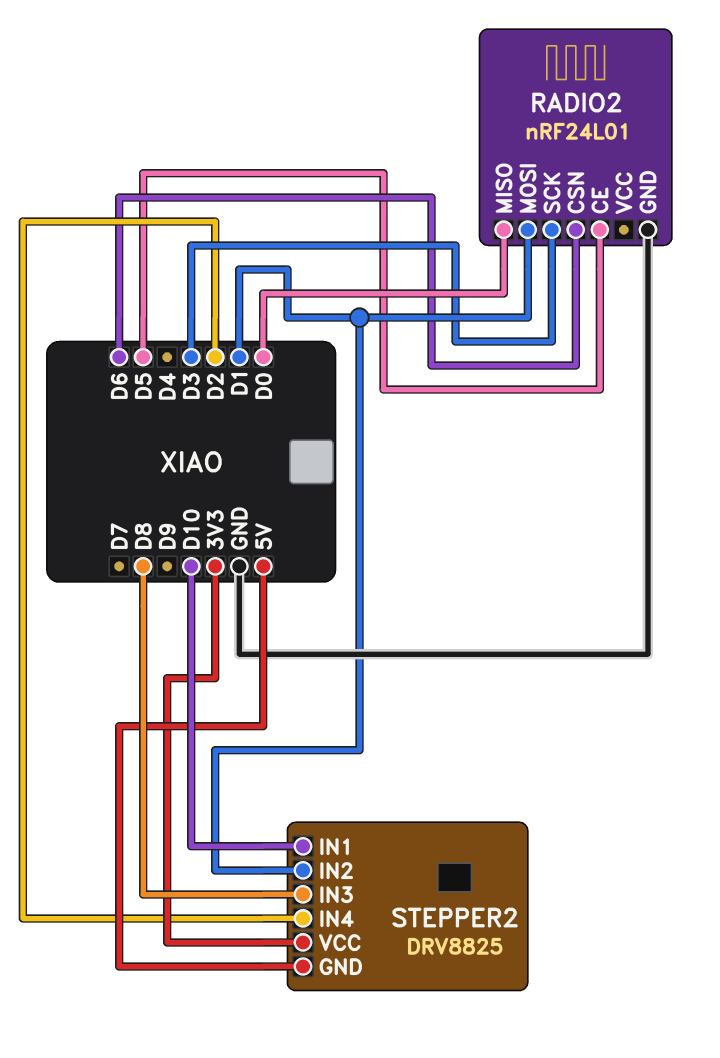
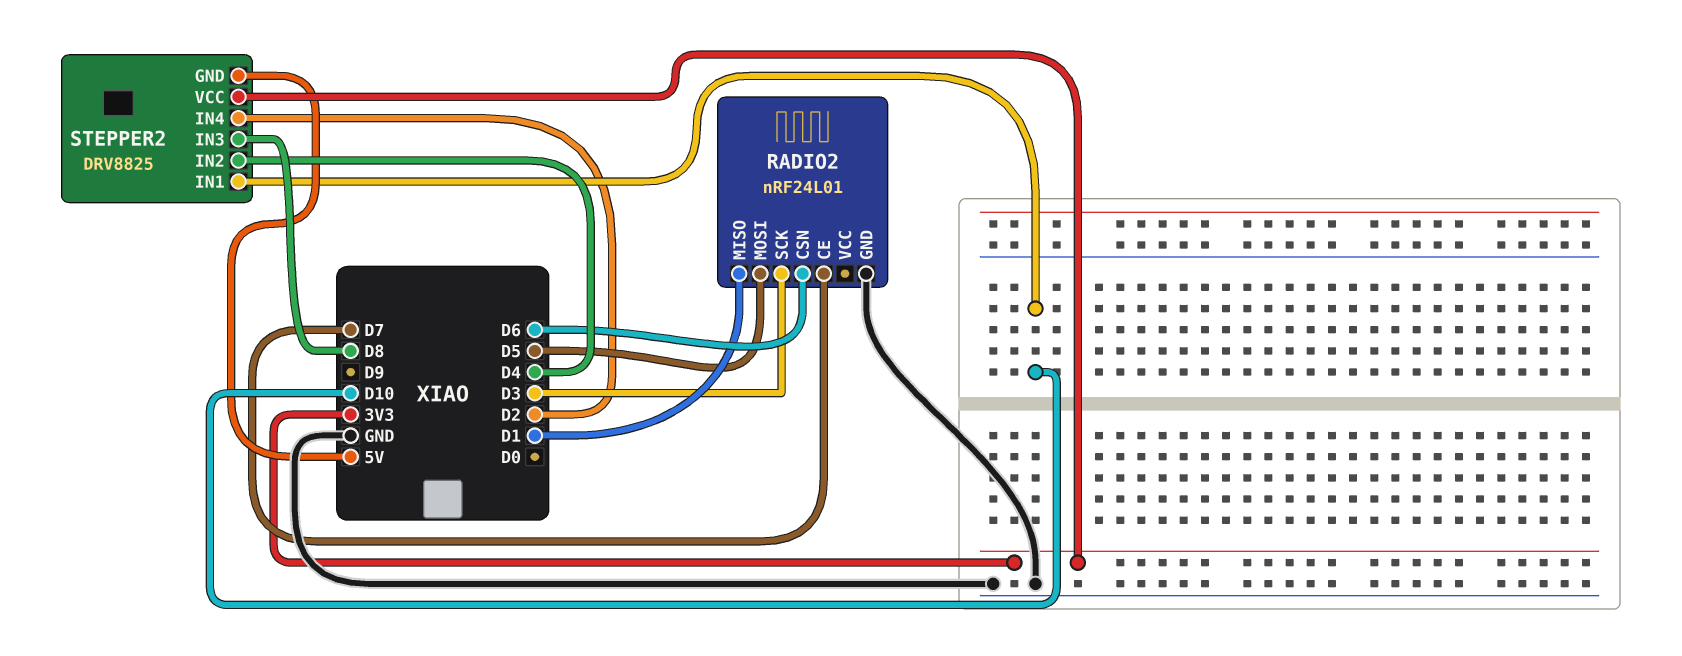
RADIO2 pin CE: D5 -> D7
RADIO2 pin MISO: D0 -> D1
RADIO2 pin MOSI: D1 -> D5
STEPPER2 pin IN2: D1 -> D4

